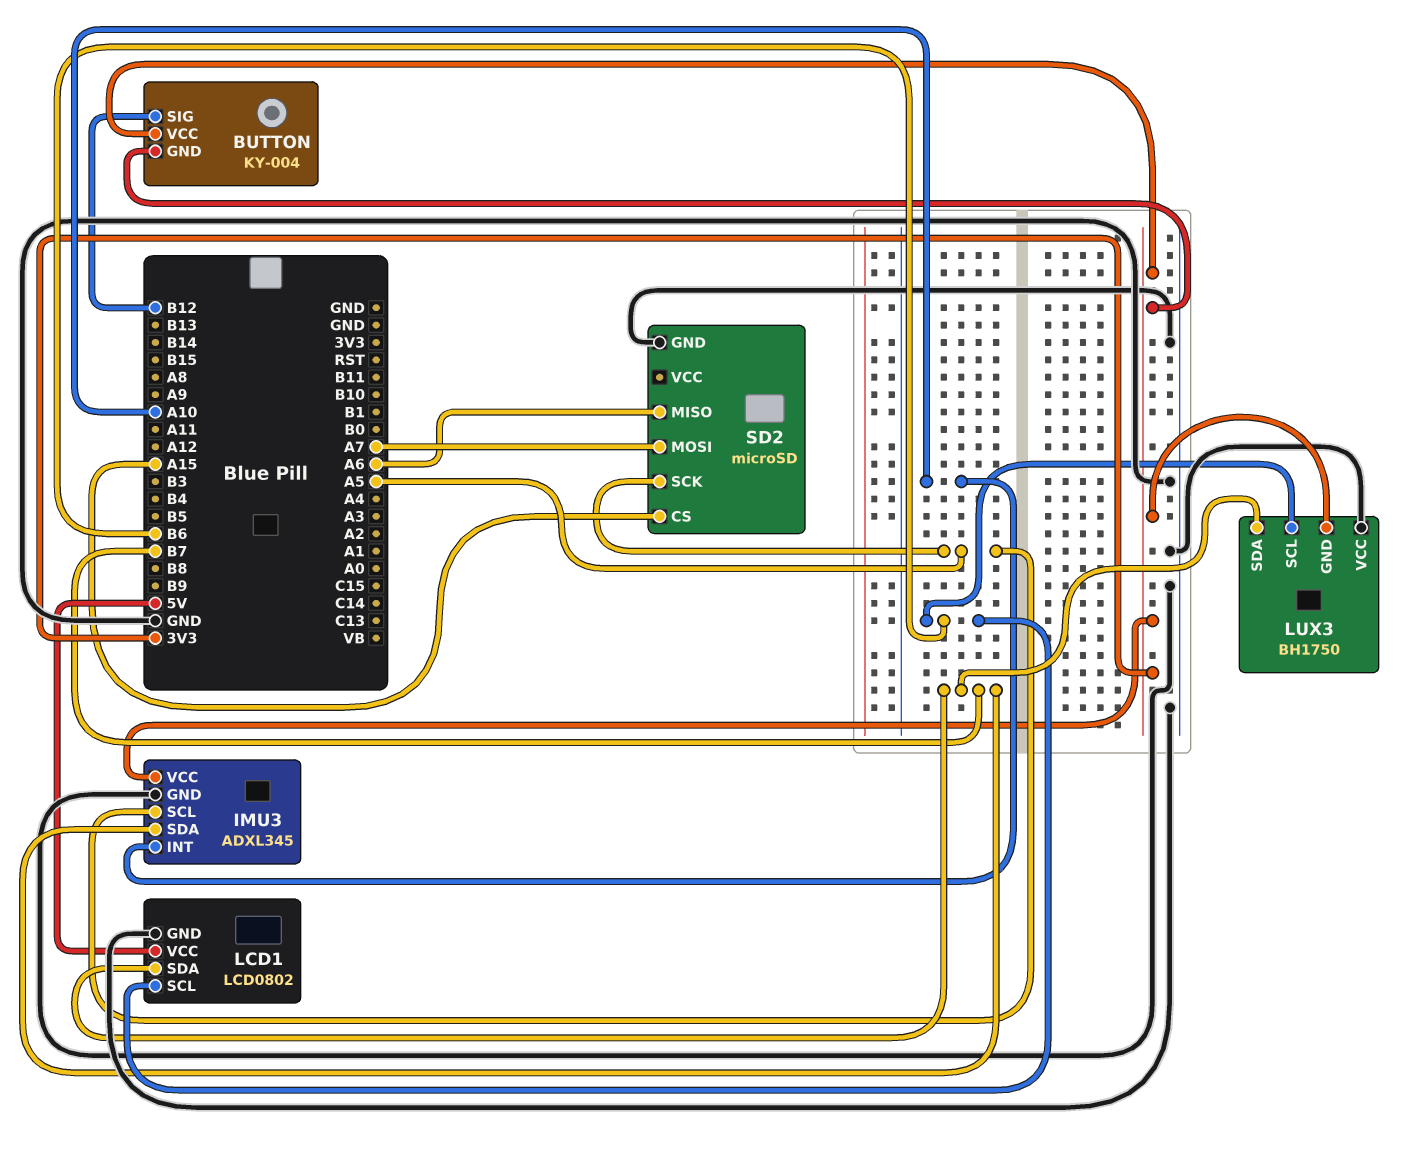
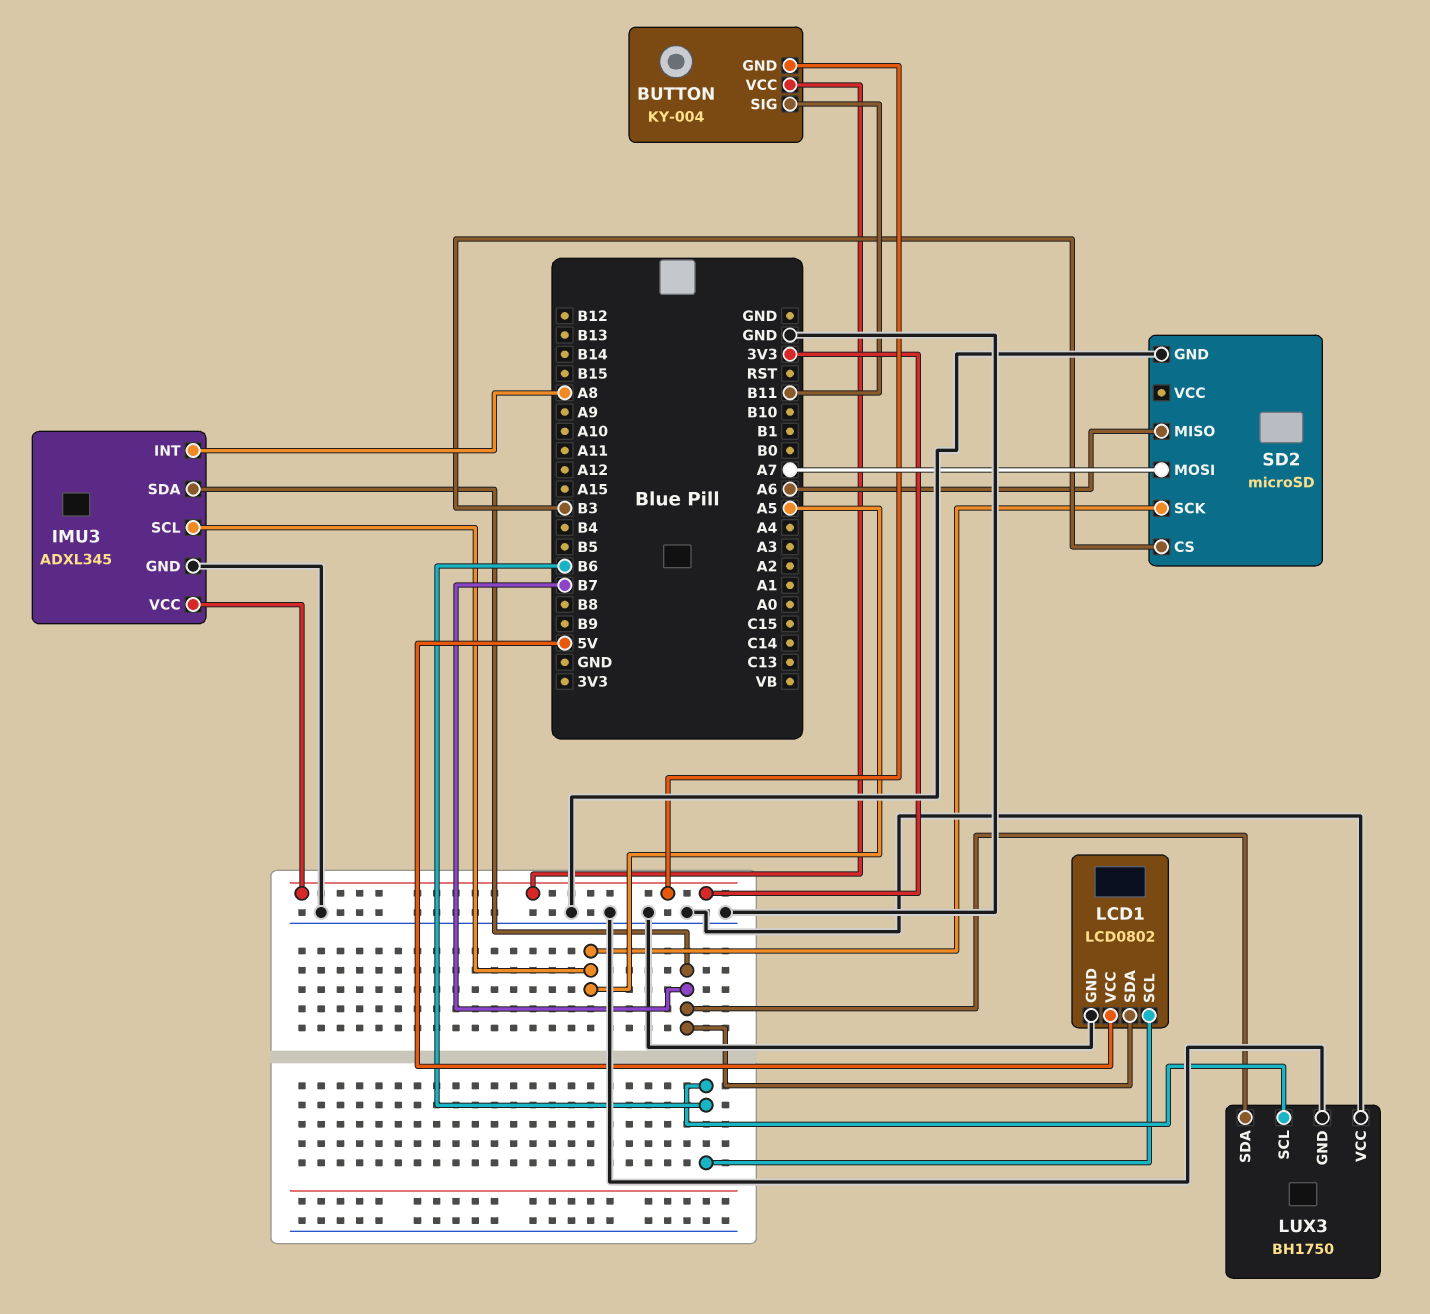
BUTTON pin SIG: B12 -> B11
IMU3 pin INT: A10 -> A8
LUX3 pin GND: 3V3 -> GND
SD2 pin CS: A15 -> B3

